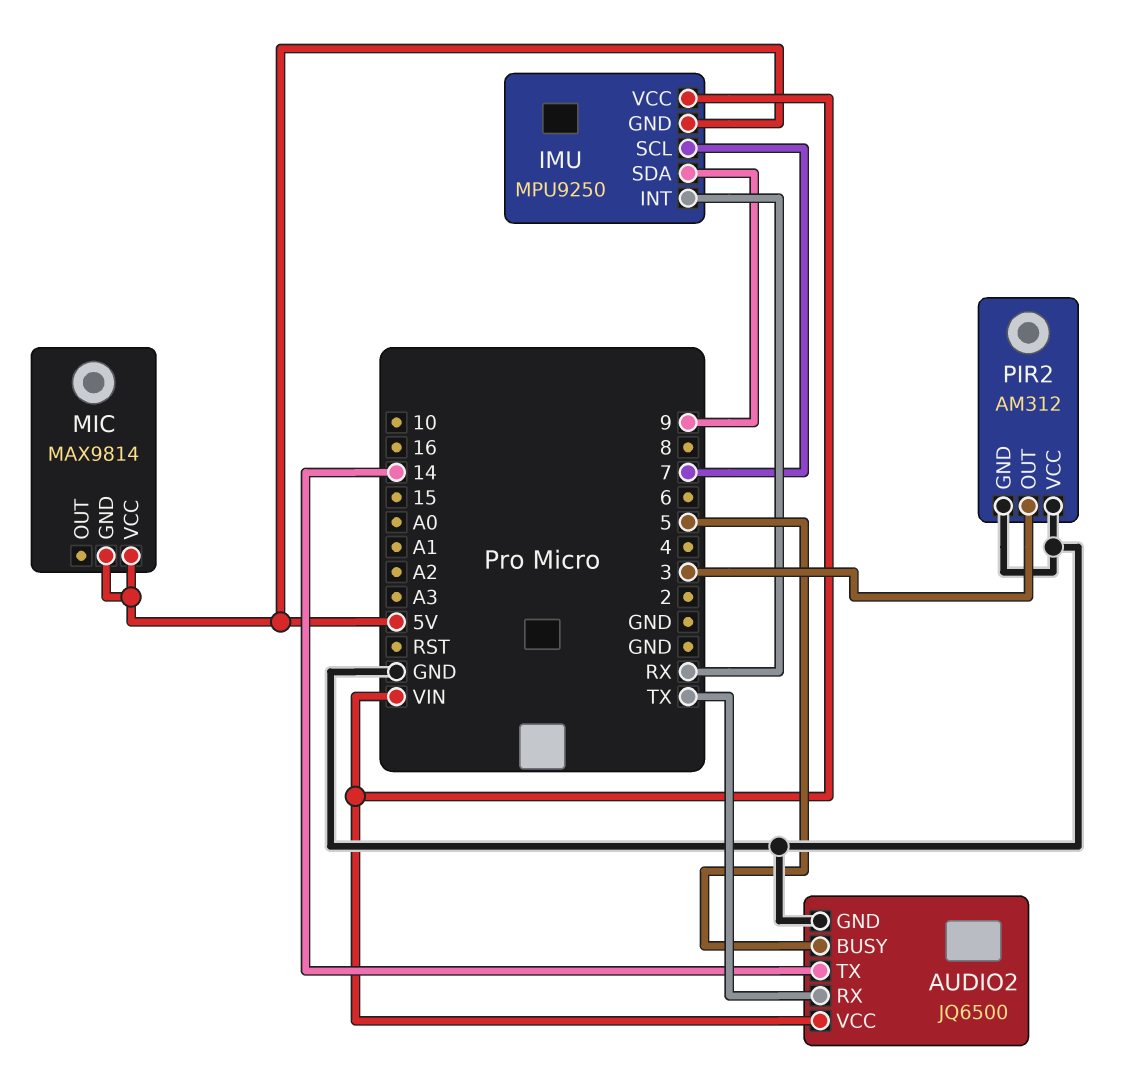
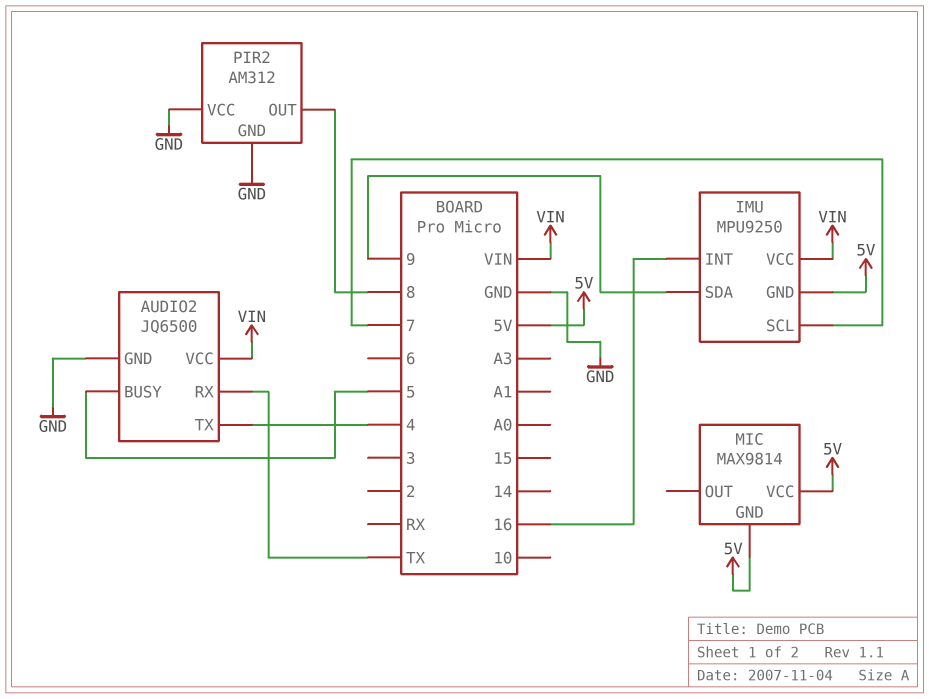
AUDIO2 pin TX: 14 -> 4
IMU pin INT: RX -> 16
PIR2 pin OUT: 3 -> 8

